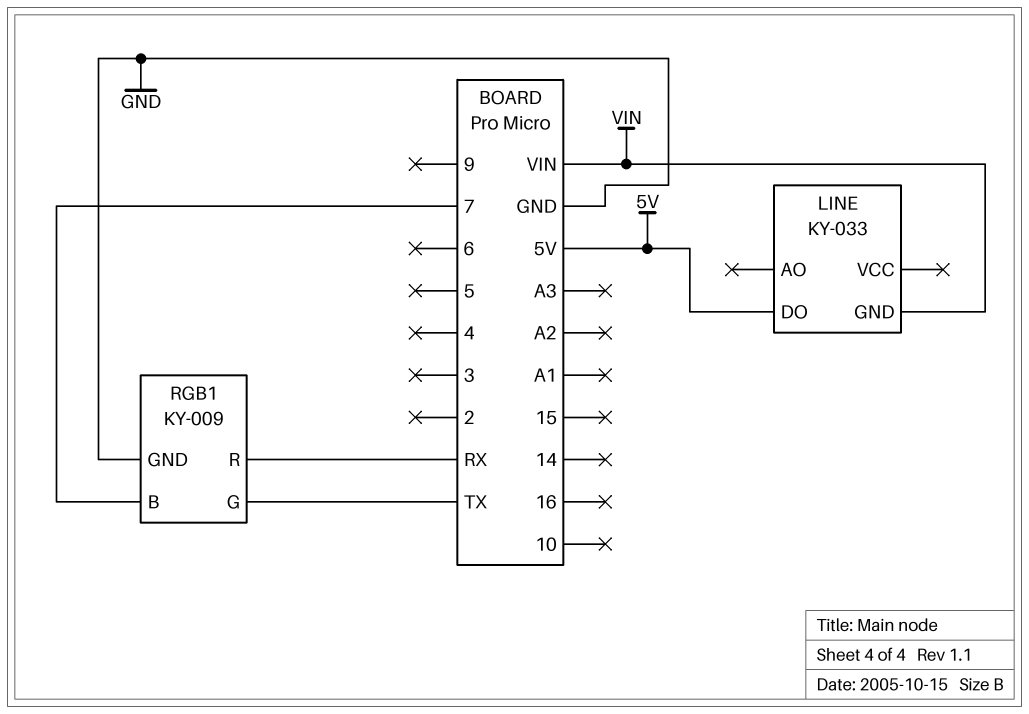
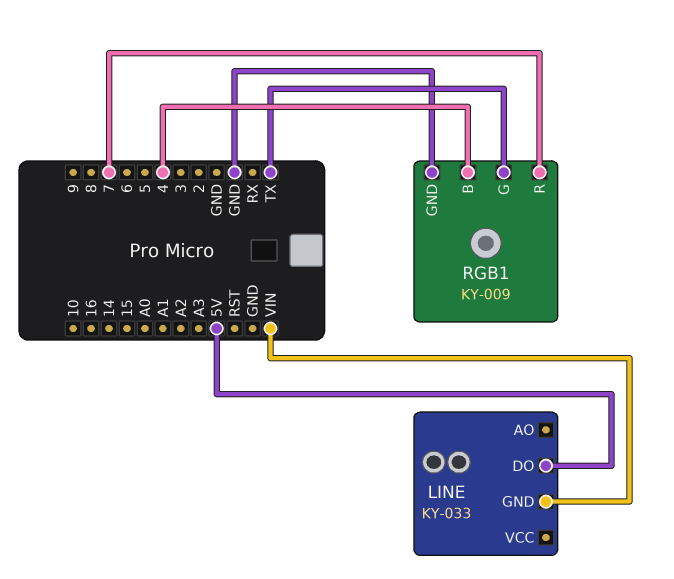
RGB1 pin B: 7 -> 4
RGB1 pin R: RX -> 7

